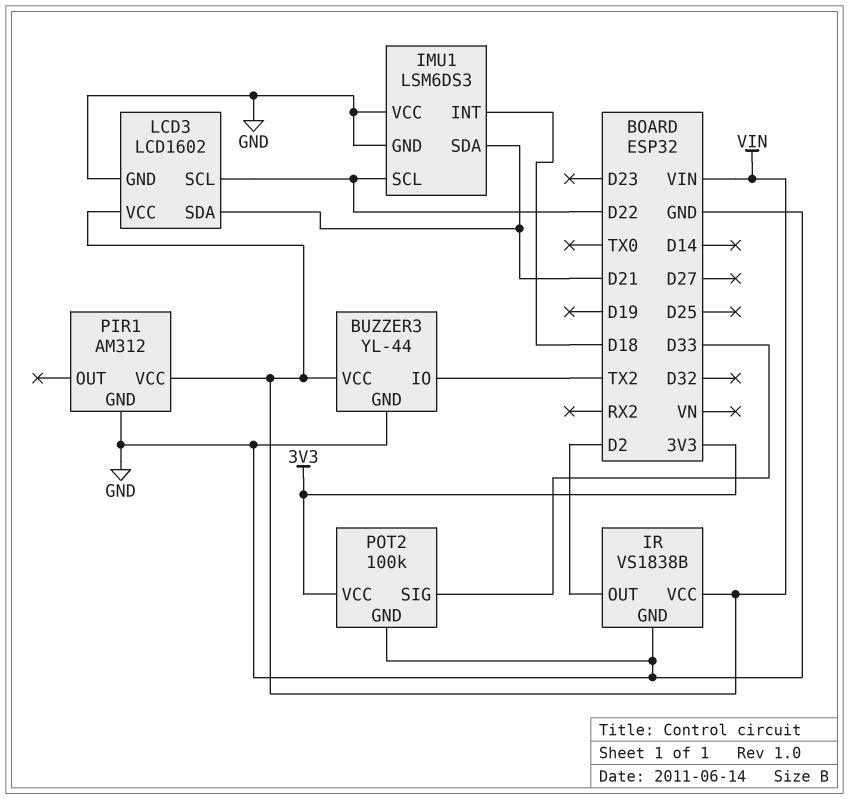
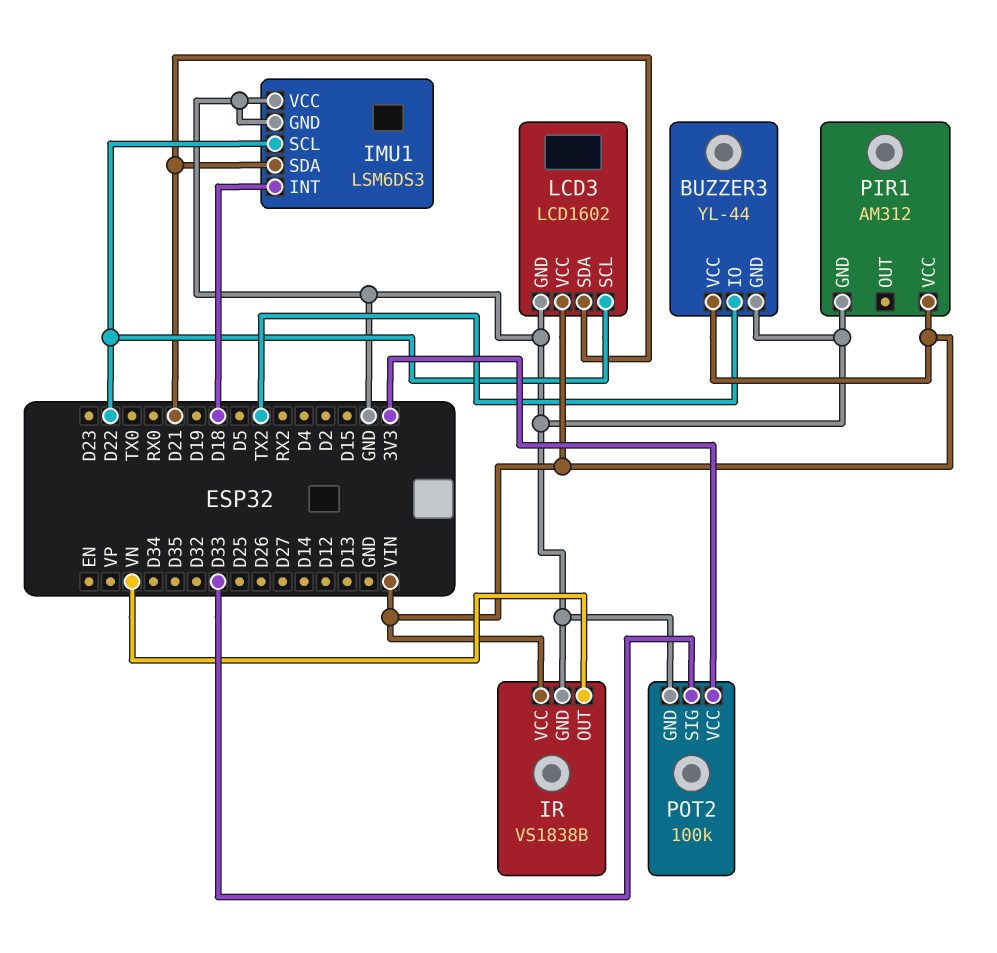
IR pin OUT: D2 -> VN

